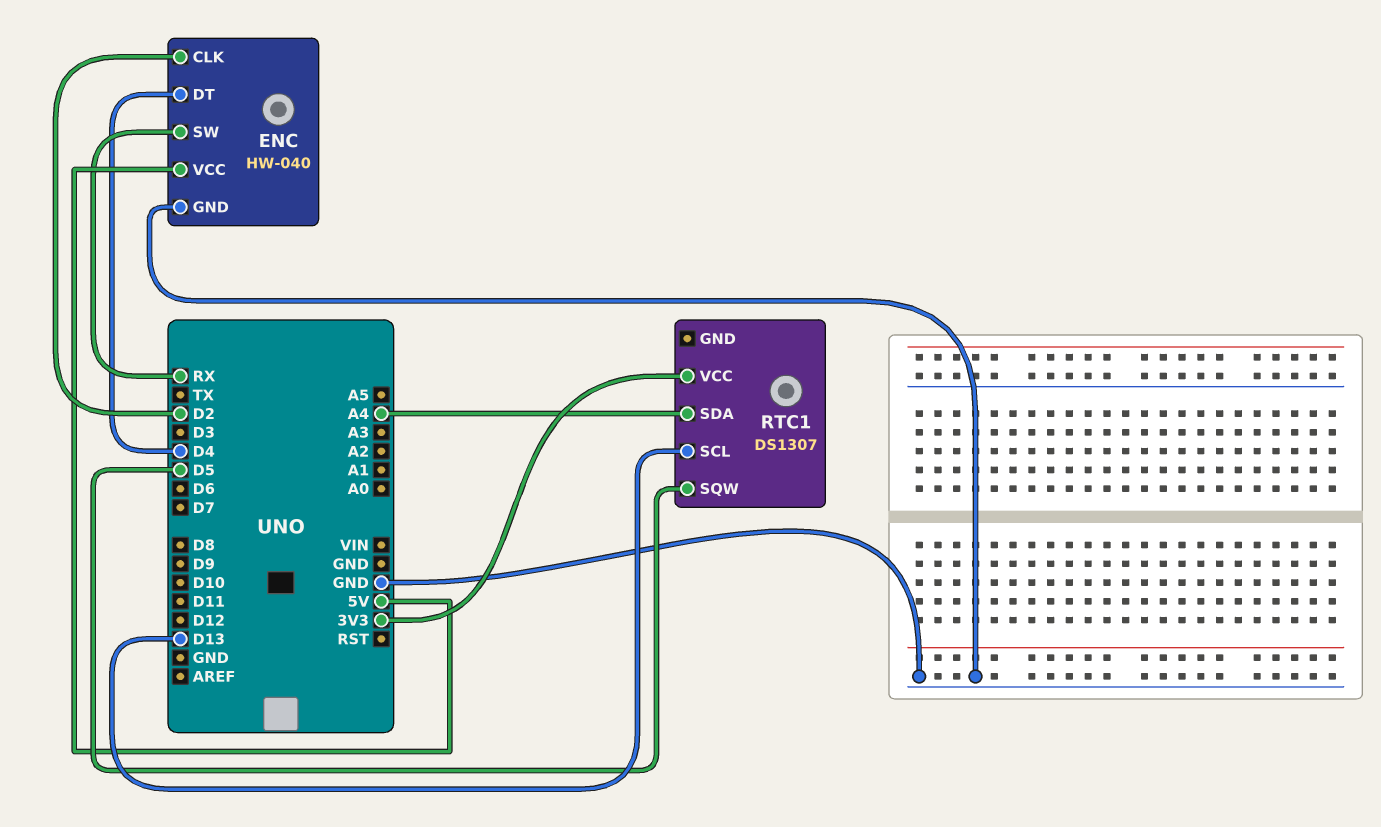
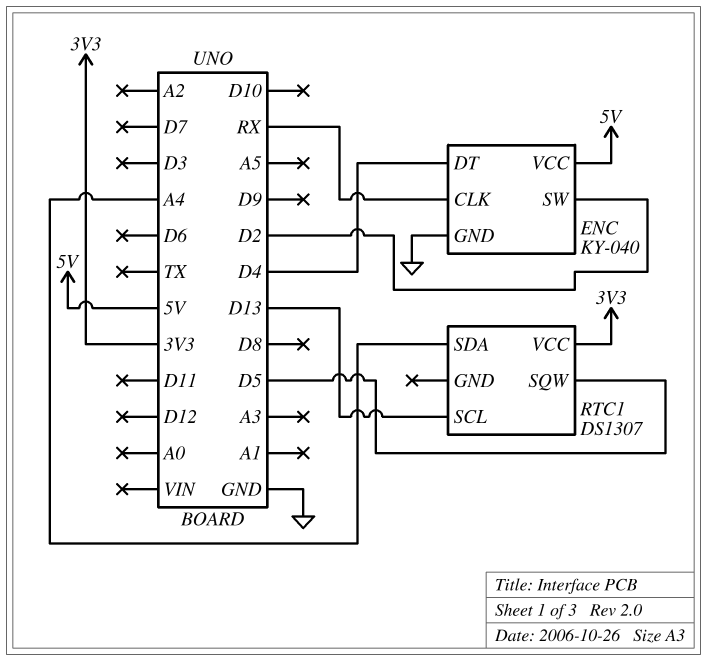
ENC: HW-040 -> KY-040
ENC pin CLK: D2 -> RX
ENC pin SW: RX -> D2

